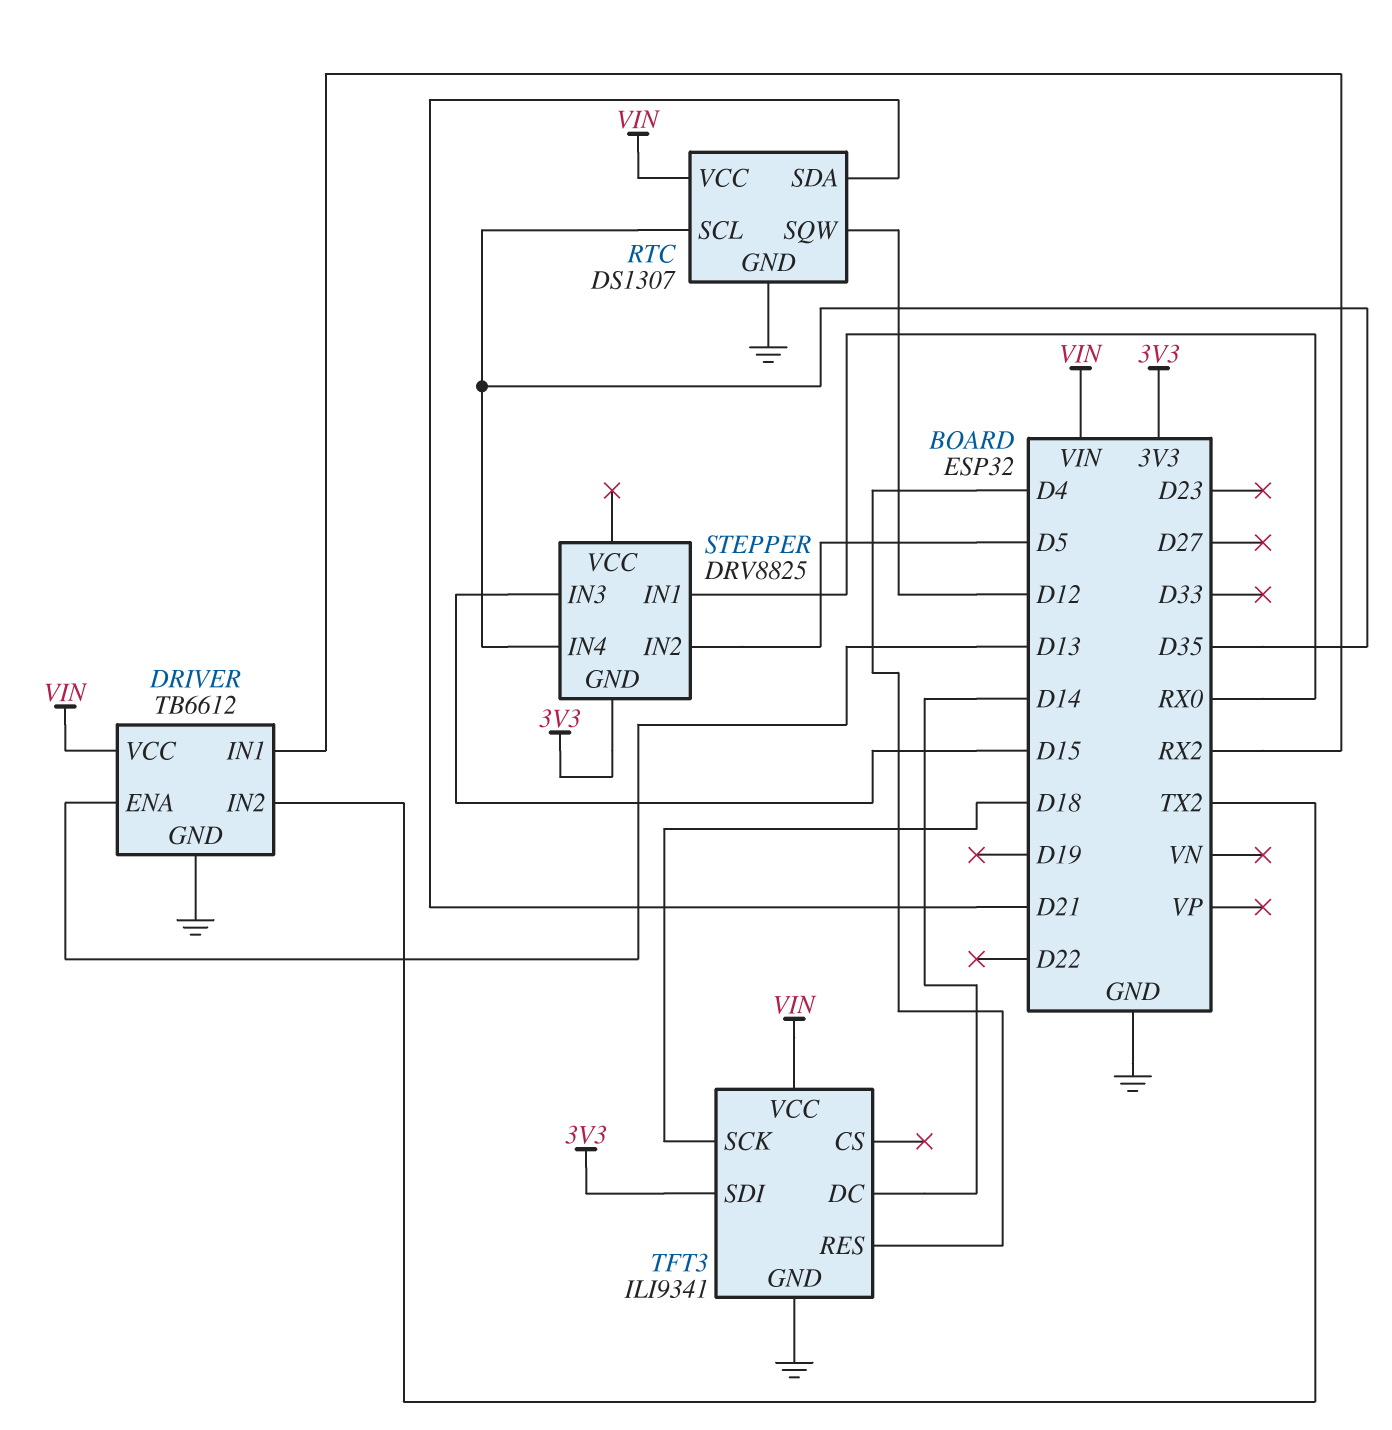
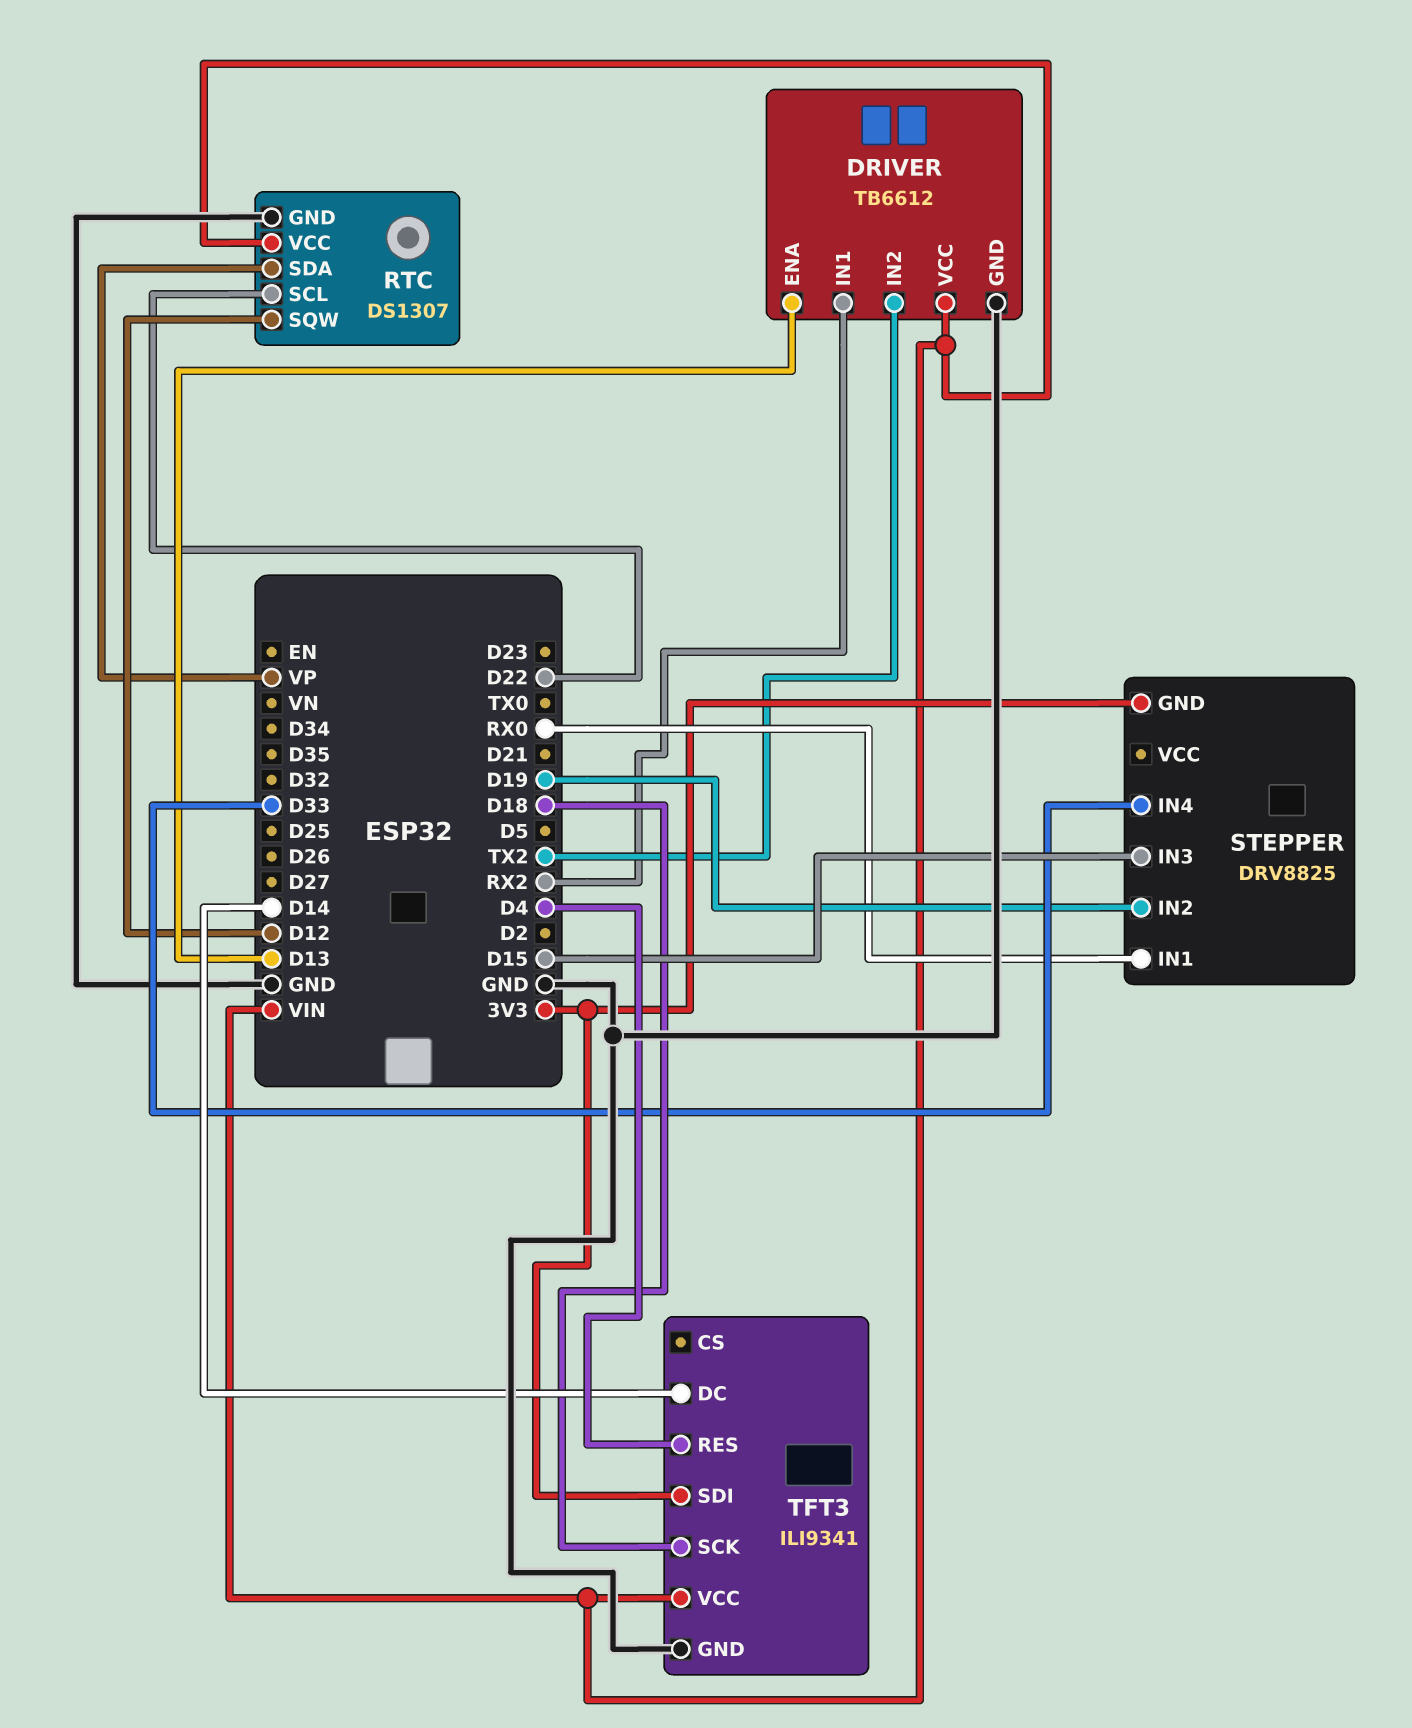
RTC pin SCL: D35 -> D22
RTC pin SDA: D21 -> VP
STEPPER pin IN2: D5 -> D19
STEPPER pin IN4: D35 -> D33

